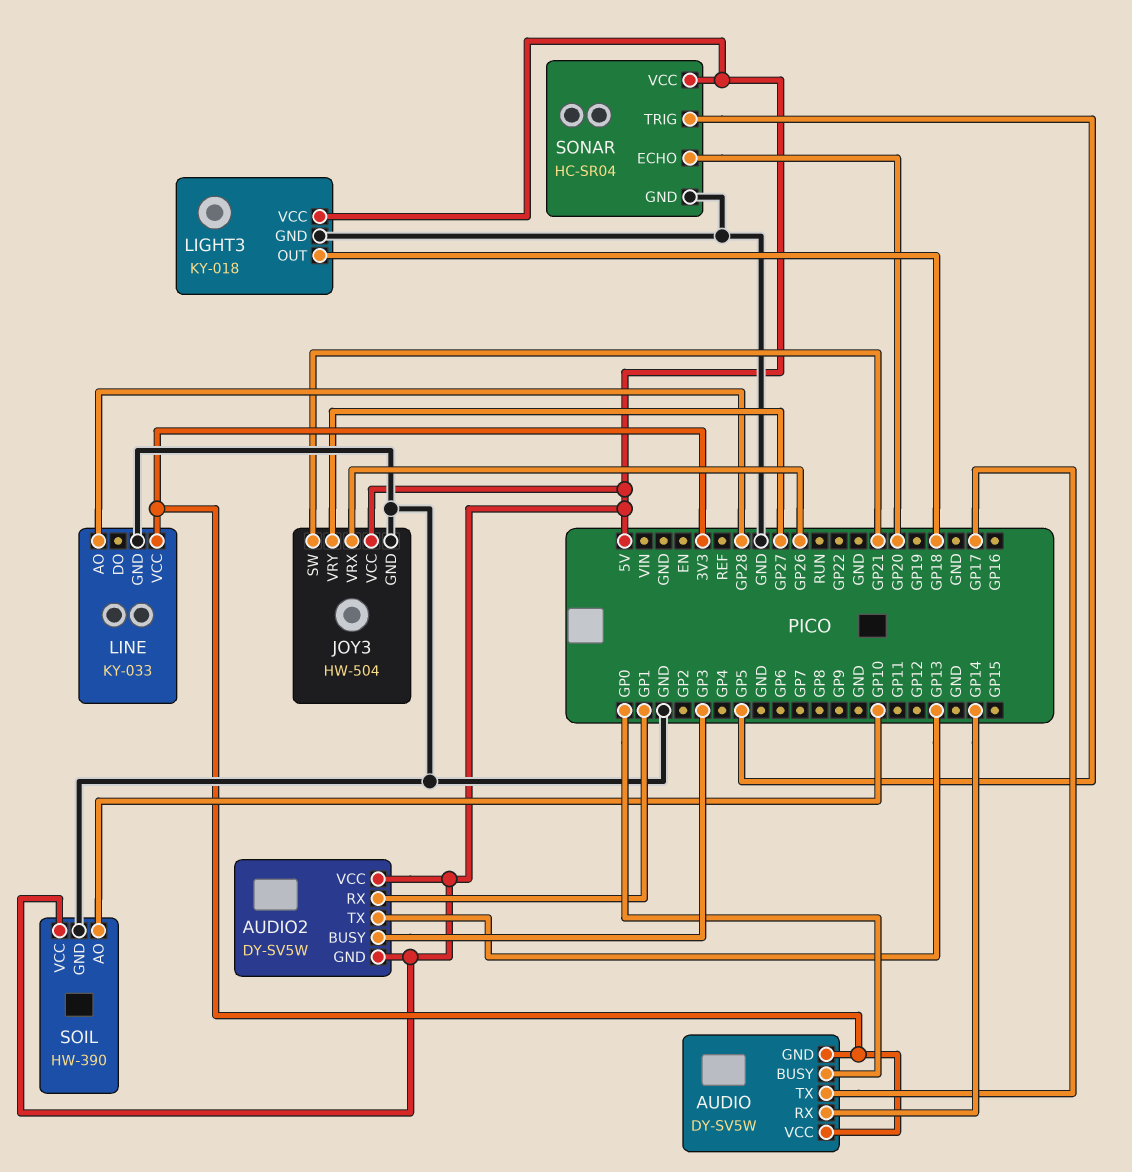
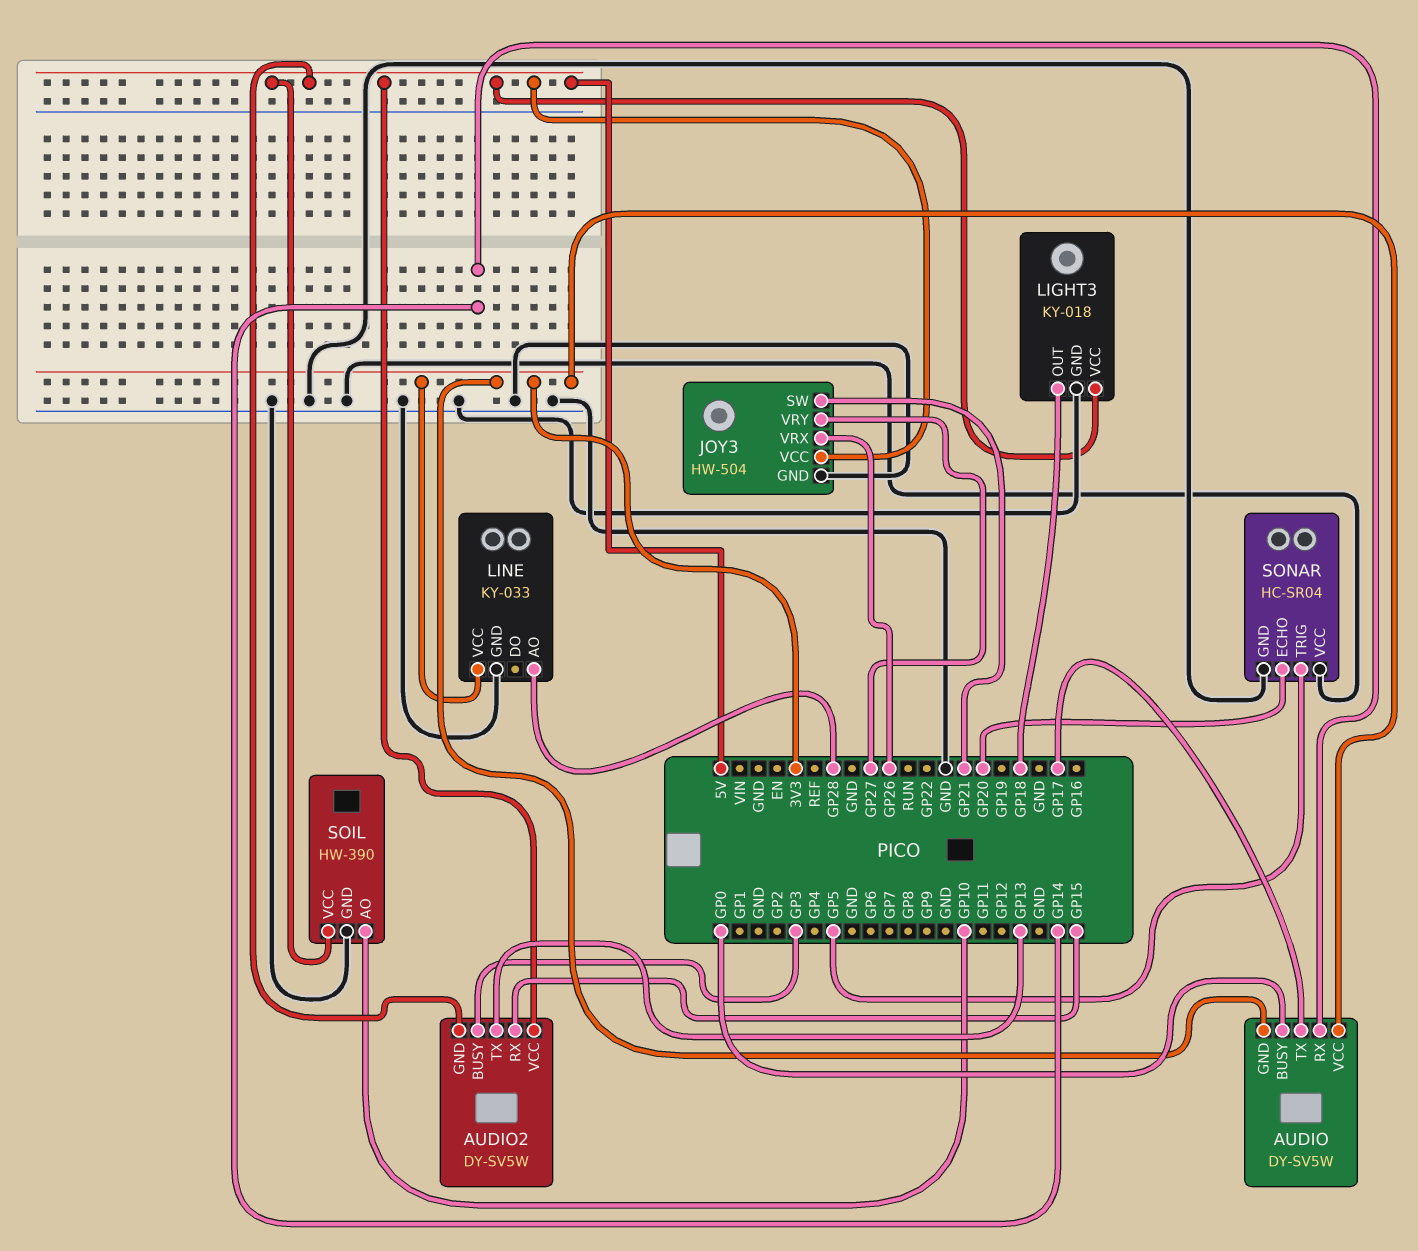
AUDIO2 pin RX: GP1 -> GP15
SONAR pin VCC: 5V -> GND

